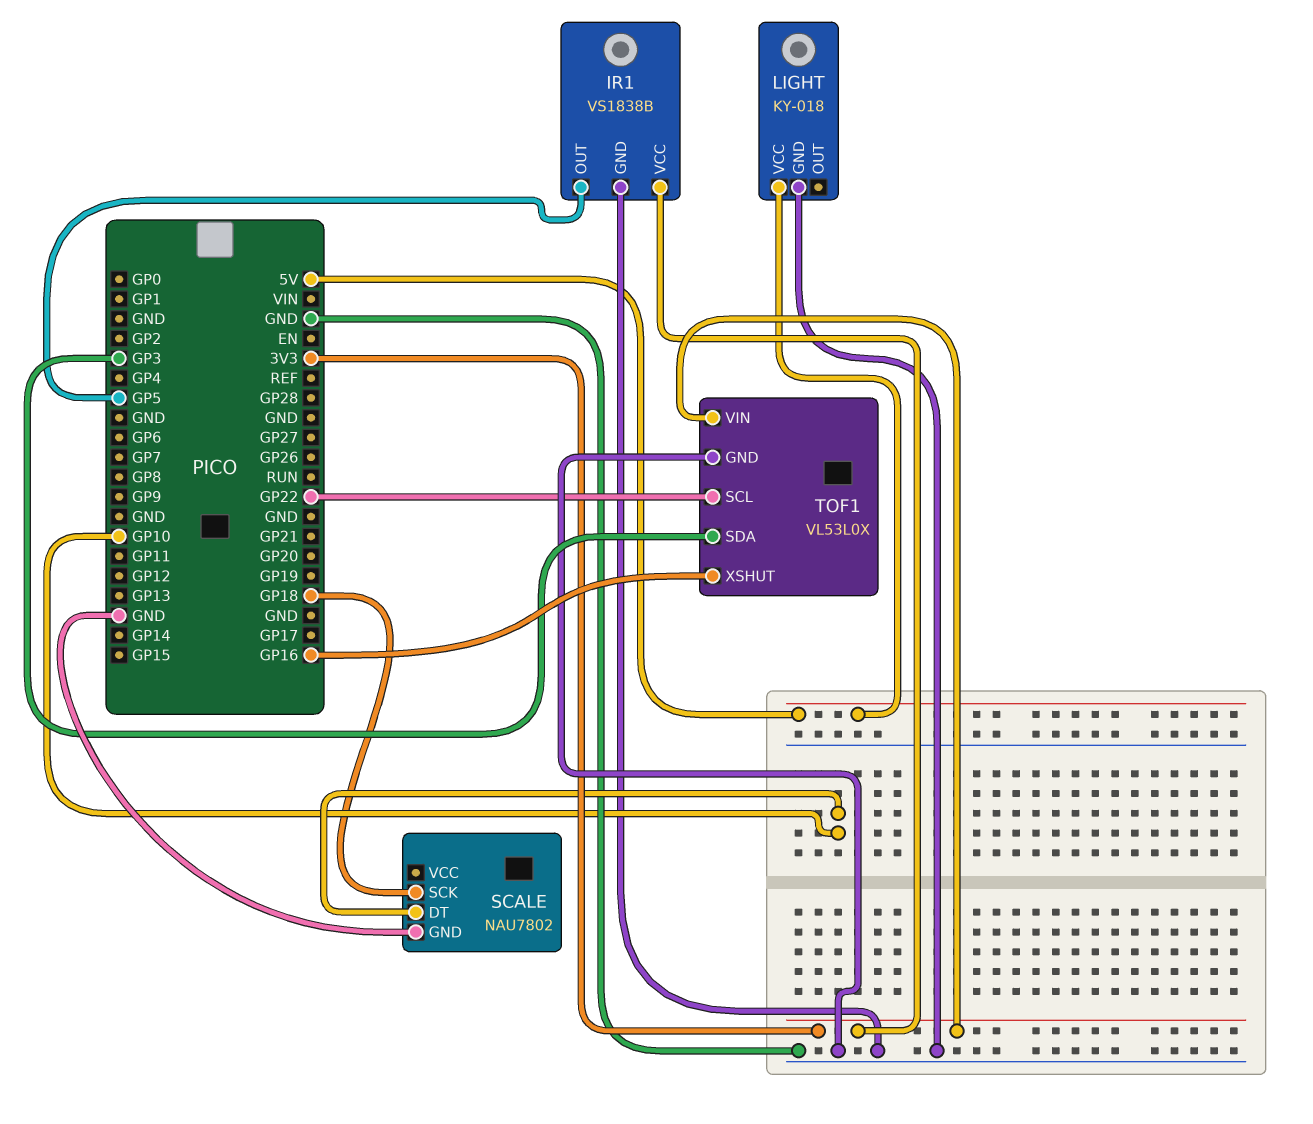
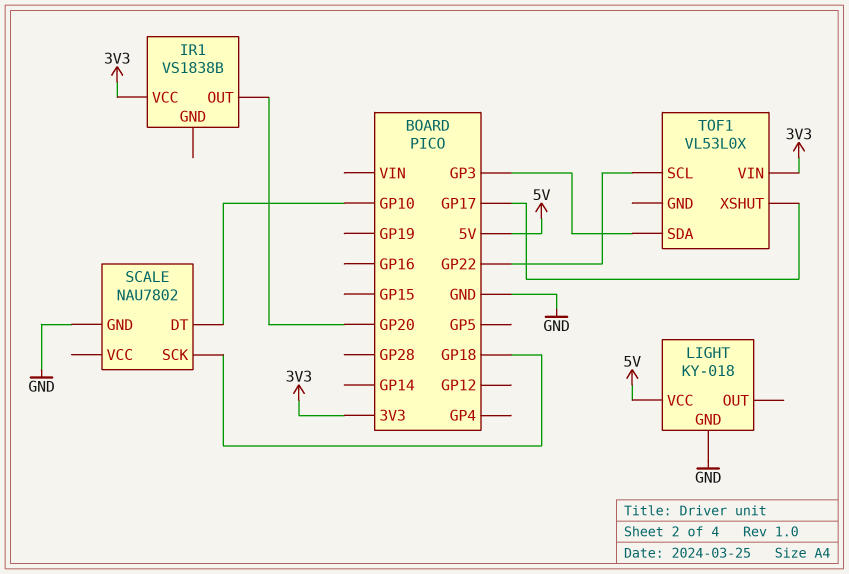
IR1 pin GND: GND -> none
IR1 pin OUT: GP5 -> GP20
TOF1 pin GND: GND -> none
TOF1 pin XSHUT: GP16 -> GP17

